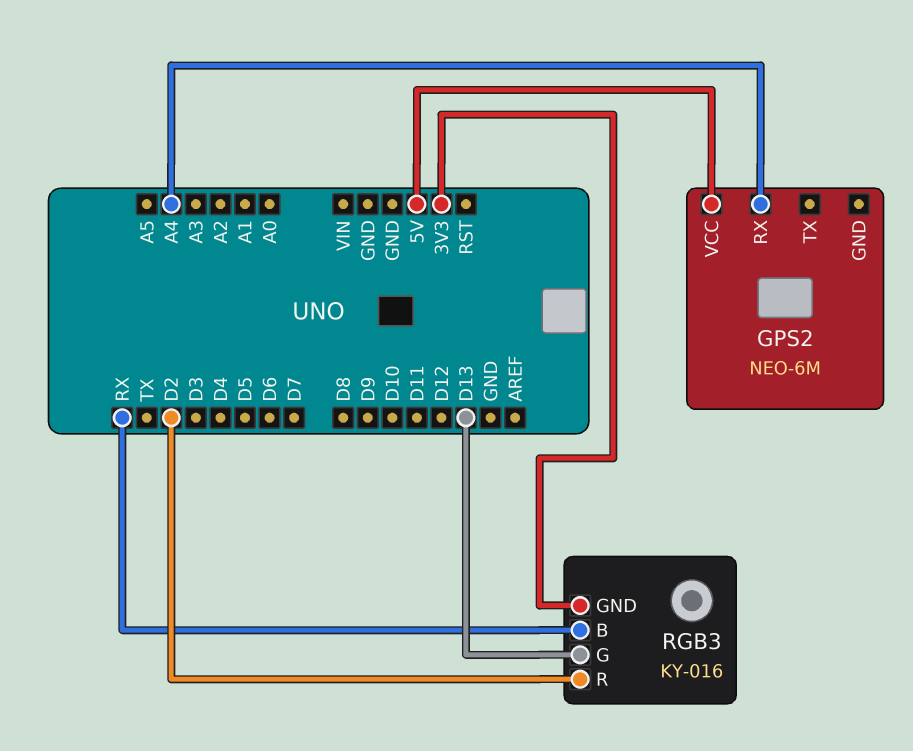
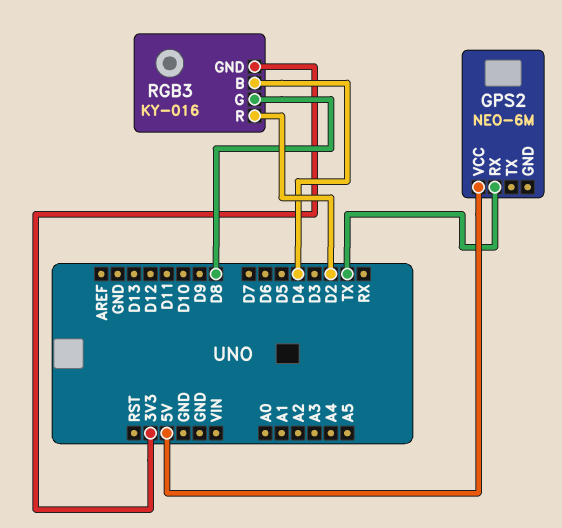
GPS2 pin RX: A4 -> TX
RGB3 pin B: RX -> D4
RGB3 pin G: D13 -> D8

